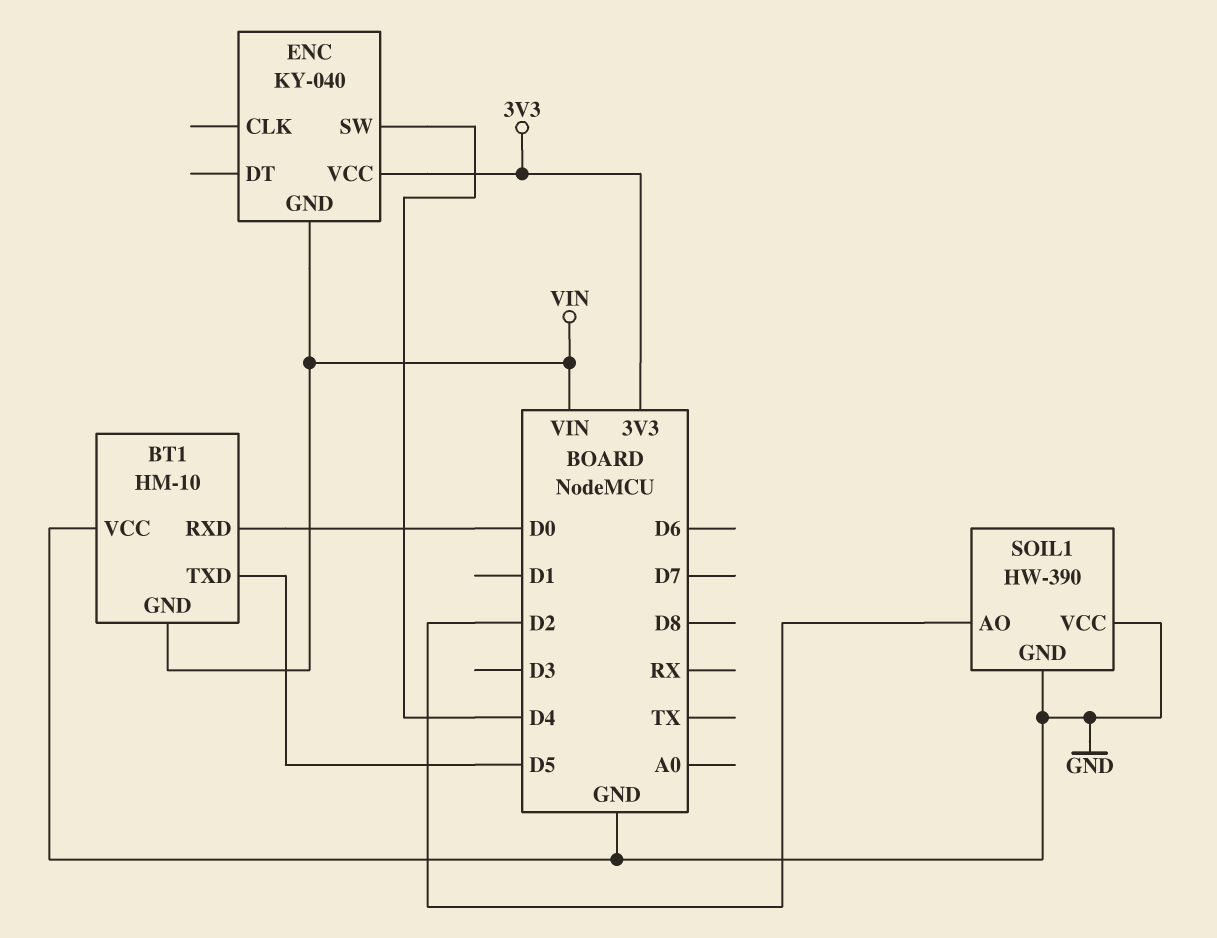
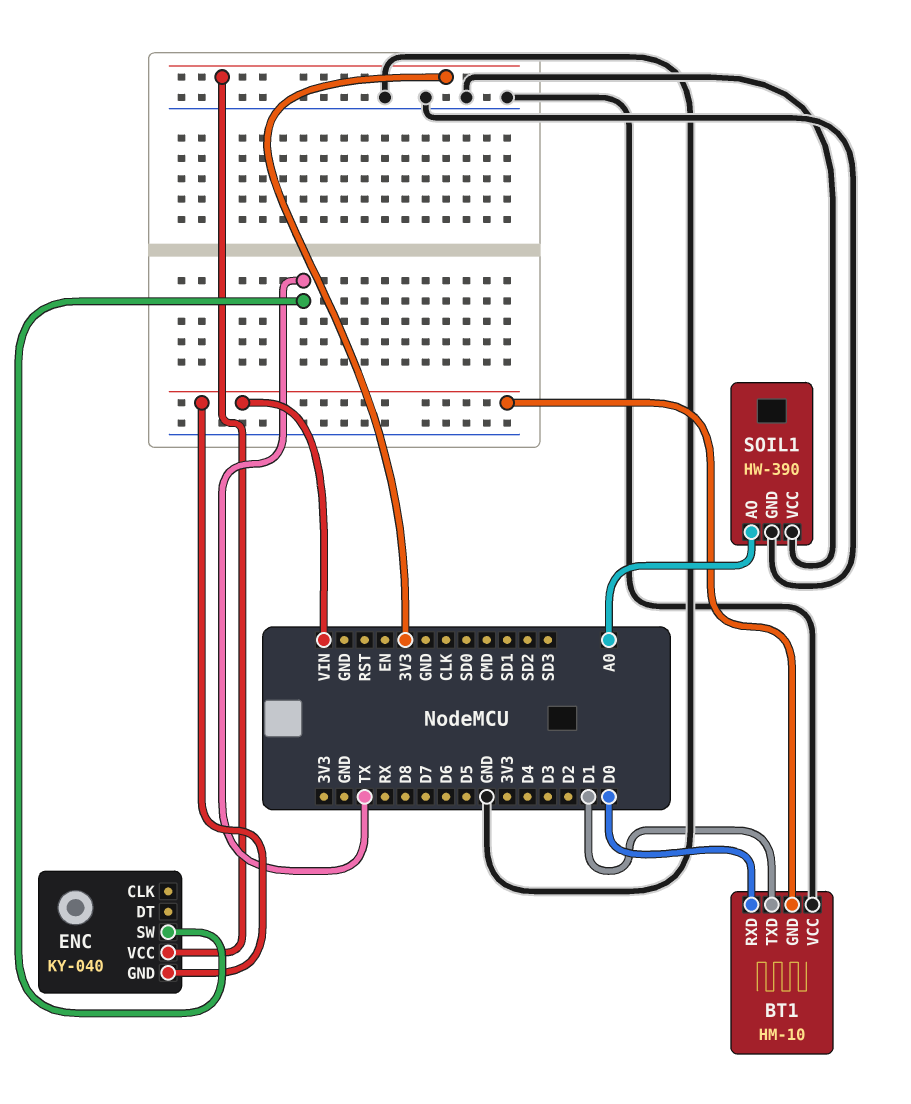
BT1 pin TXD: D5 -> D1
ENC pin SW: D4 -> TX
SOIL1 pin AO: D2 -> A0

